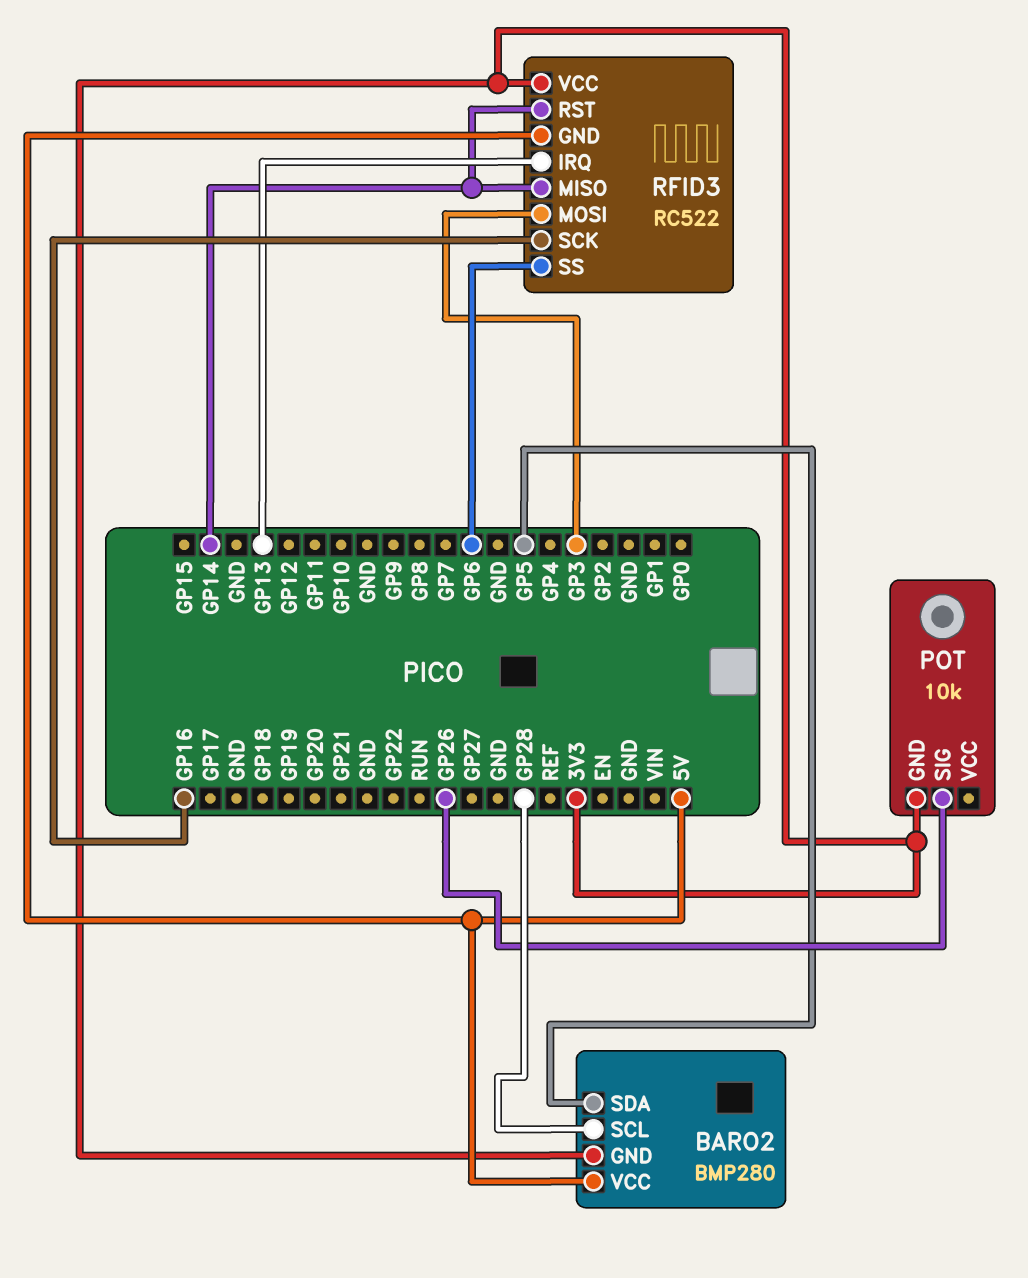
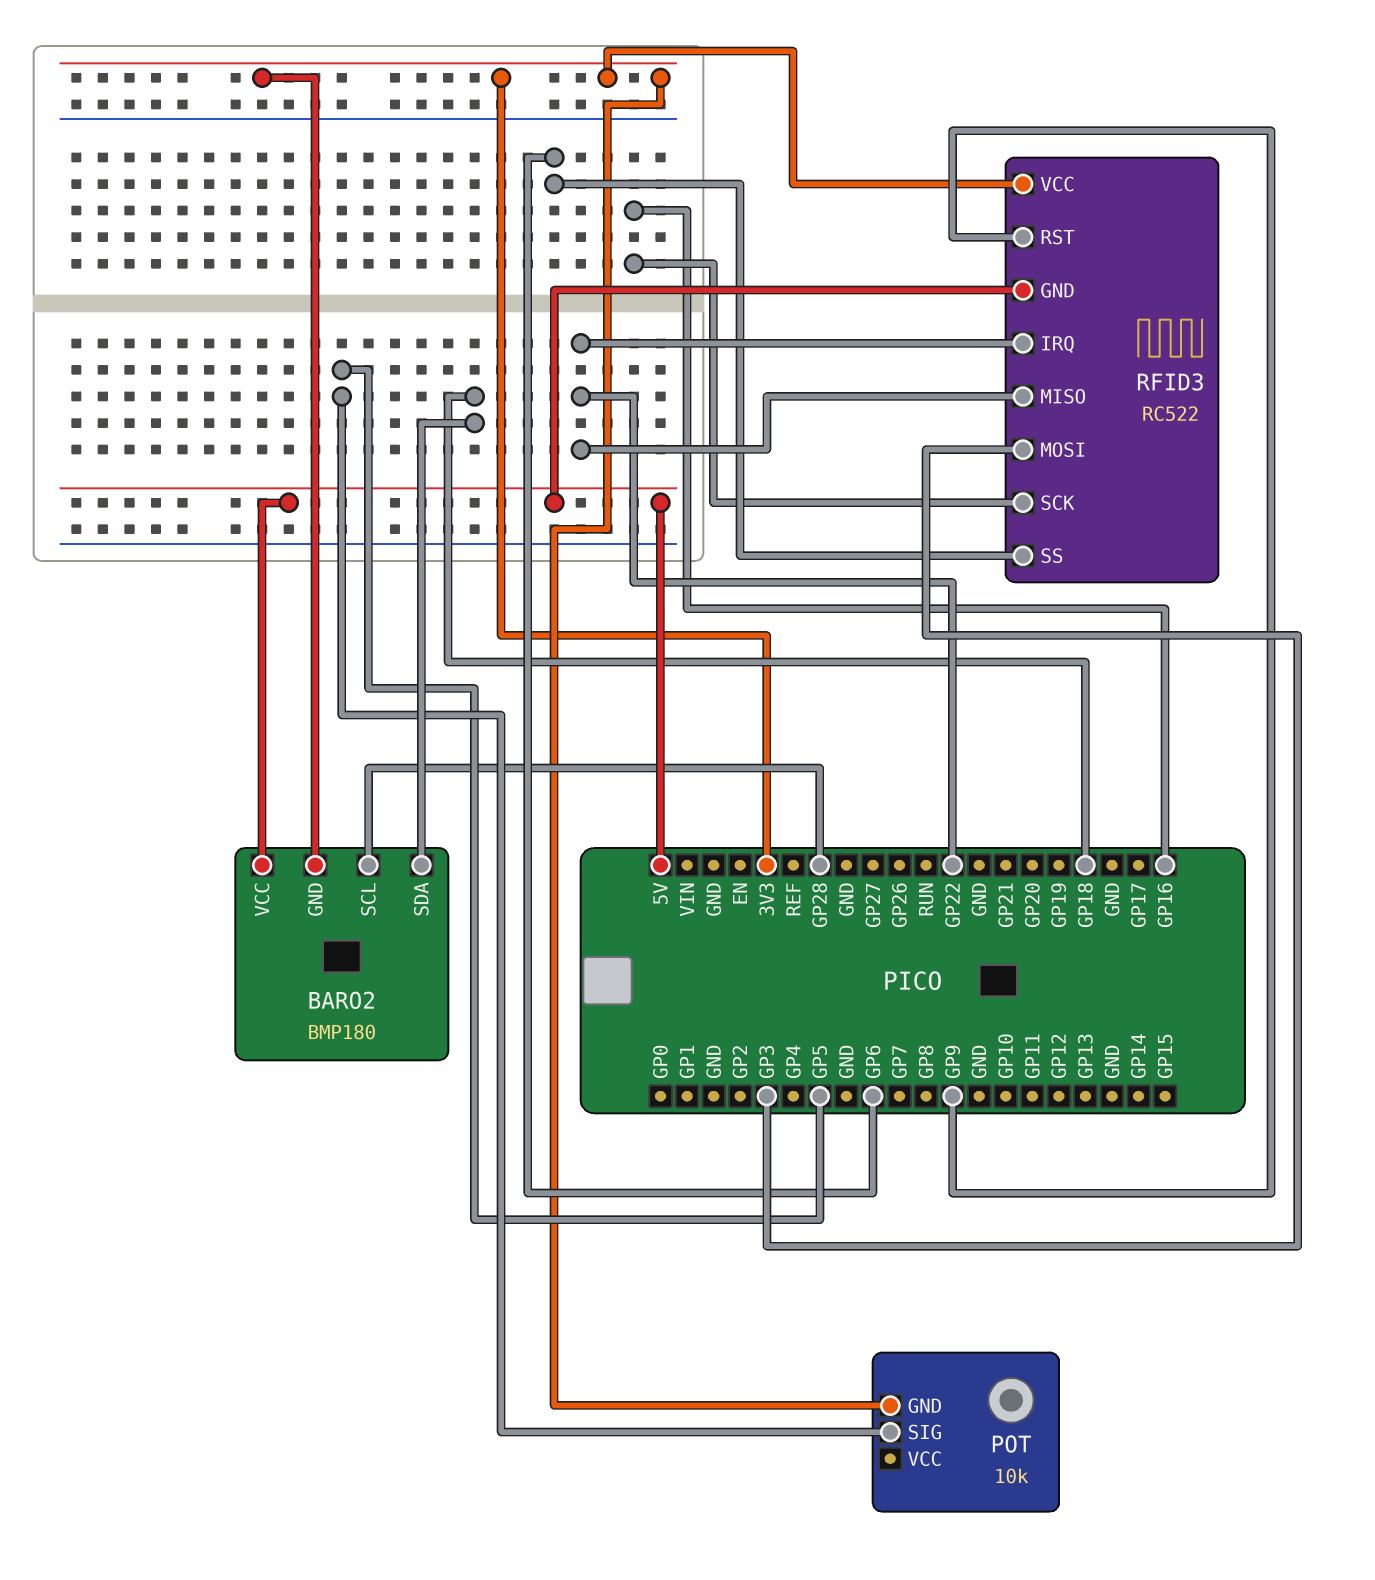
BARO2: BMP280 -> BMP180
BARO2 pin SDA: GP5 -> GP18
POT pin SIG: GP26 -> GP5
RFID3 pin IRQ: GP13 -> GP22
RFID3 pin MISO: GP14 -> GP22
RFID3 pin RST: GP14 -> GP9

